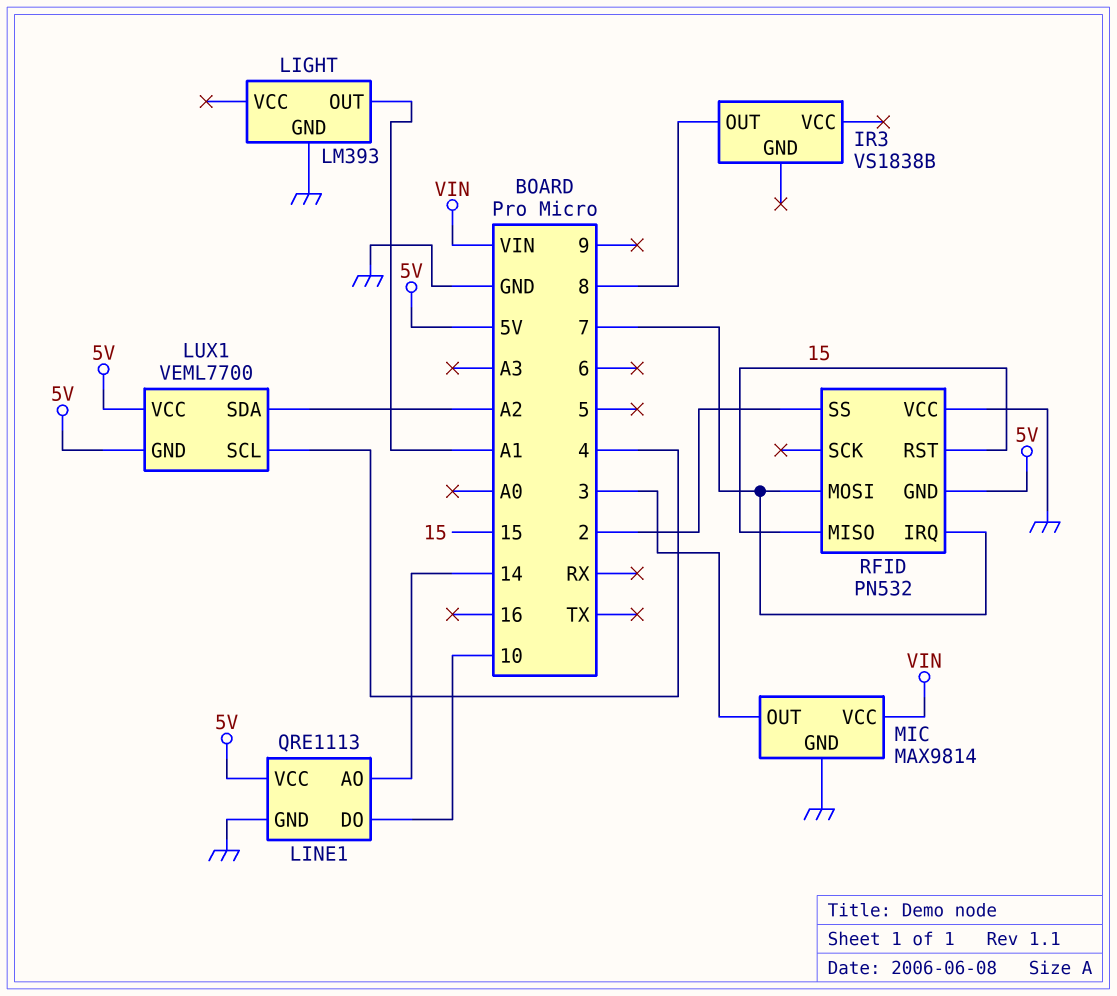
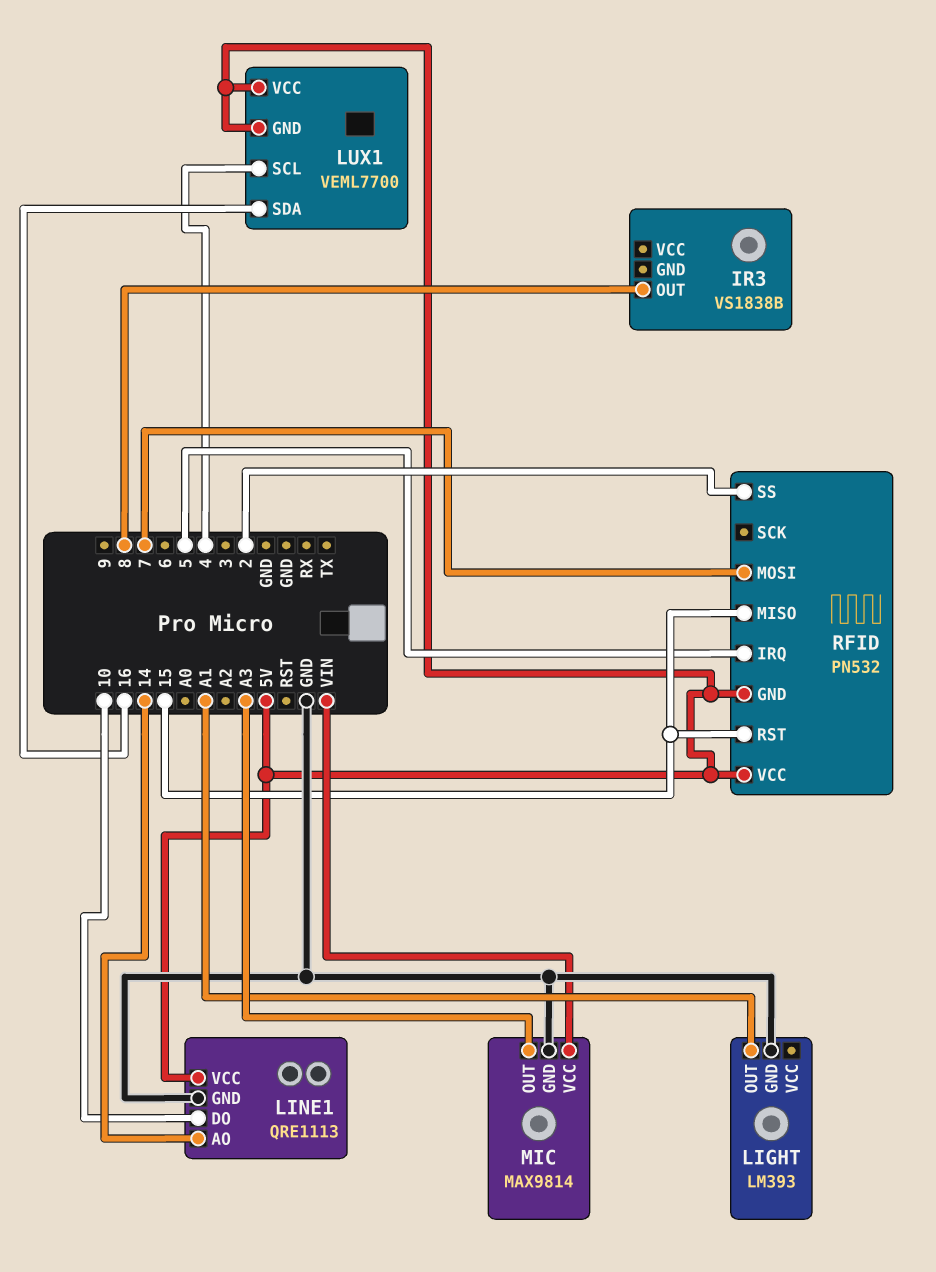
LUX1 pin SDA: A2 -> 16
MIC pin OUT: 3 -> A3
RFID pin IRQ: 7 -> 5
RFID pin VCC: GND -> 5V

